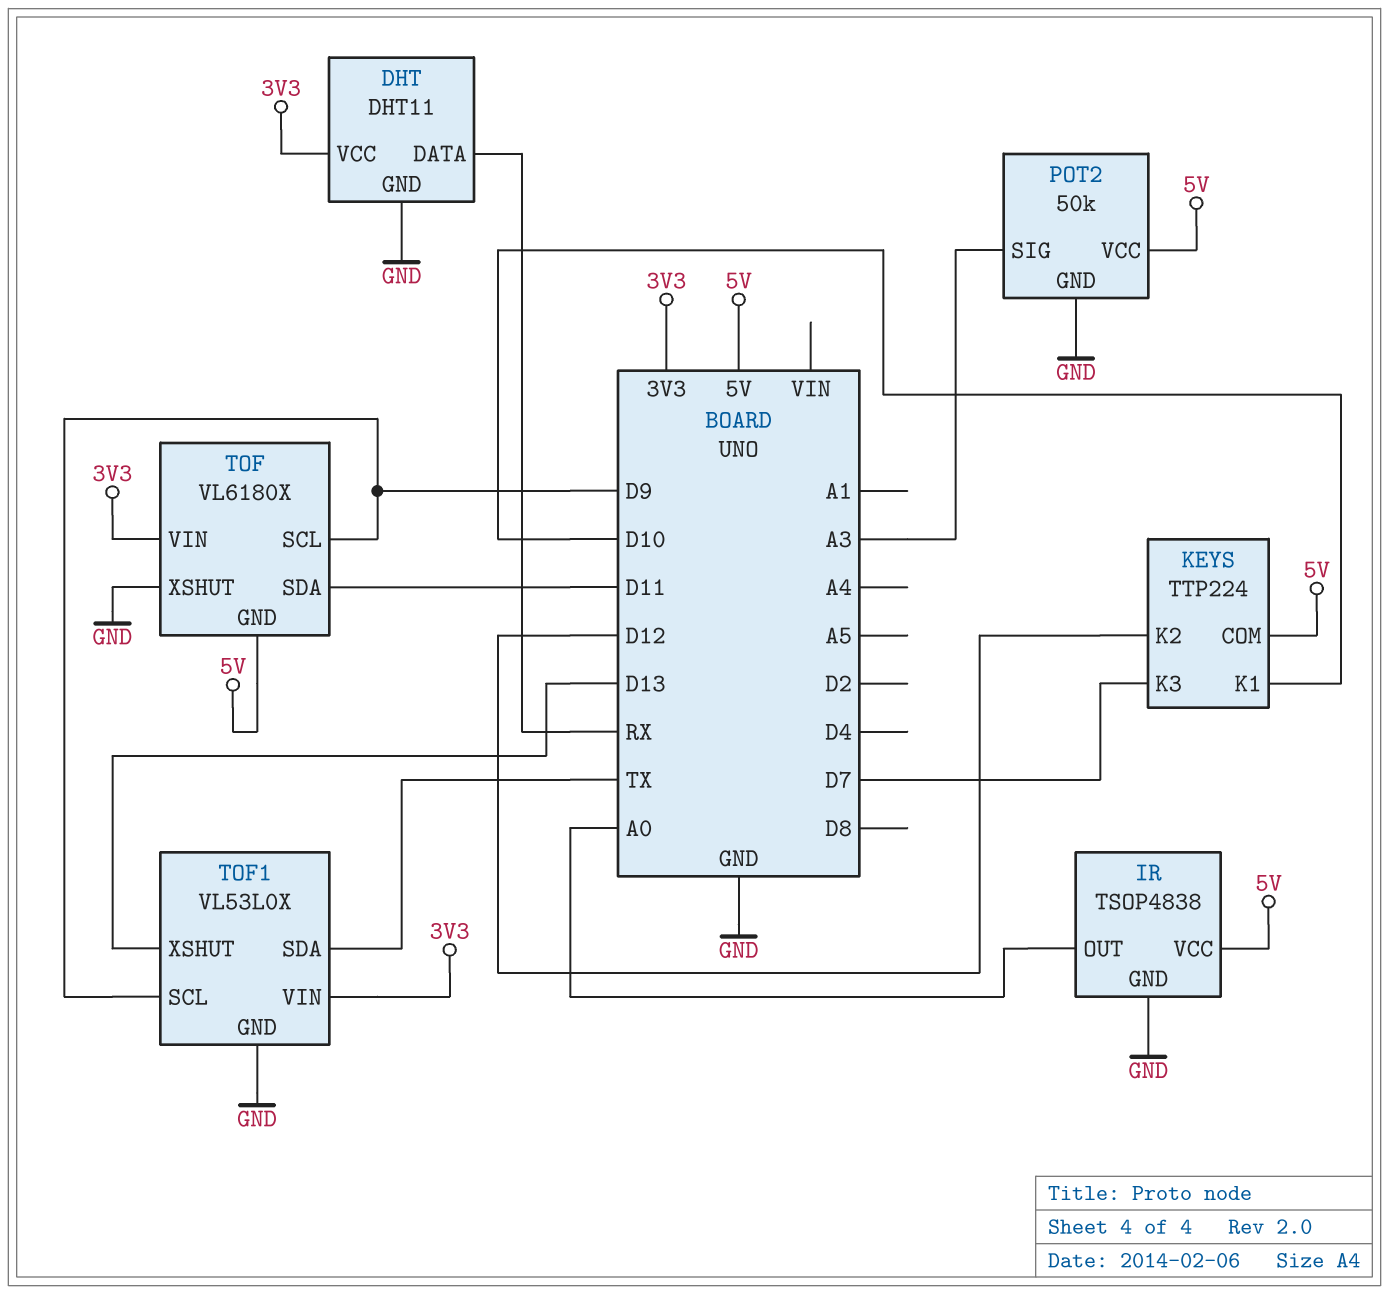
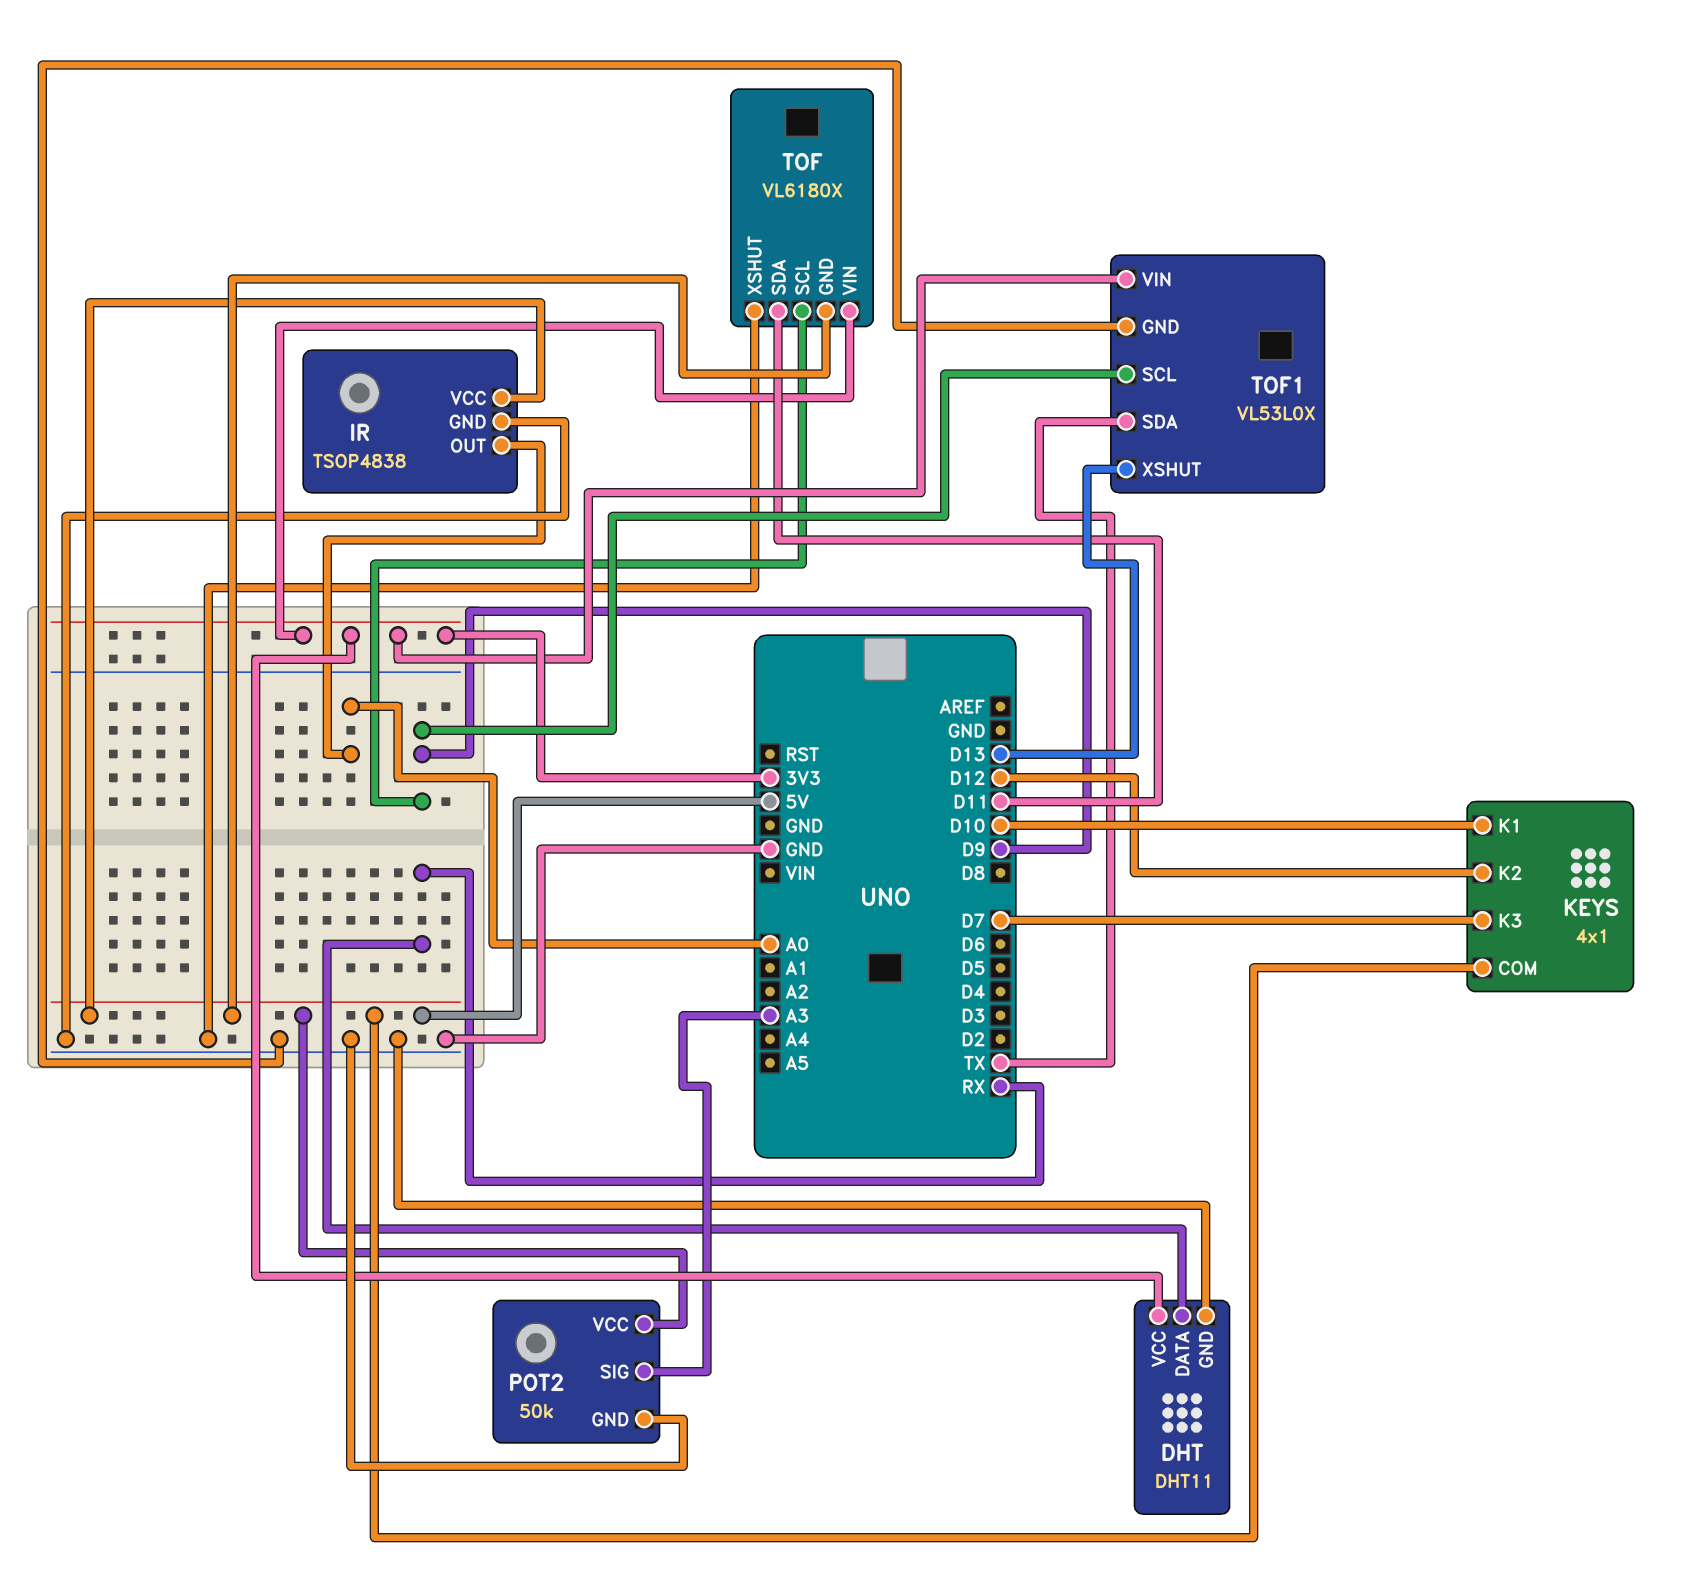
KEYS: TTP224 -> 4x1

